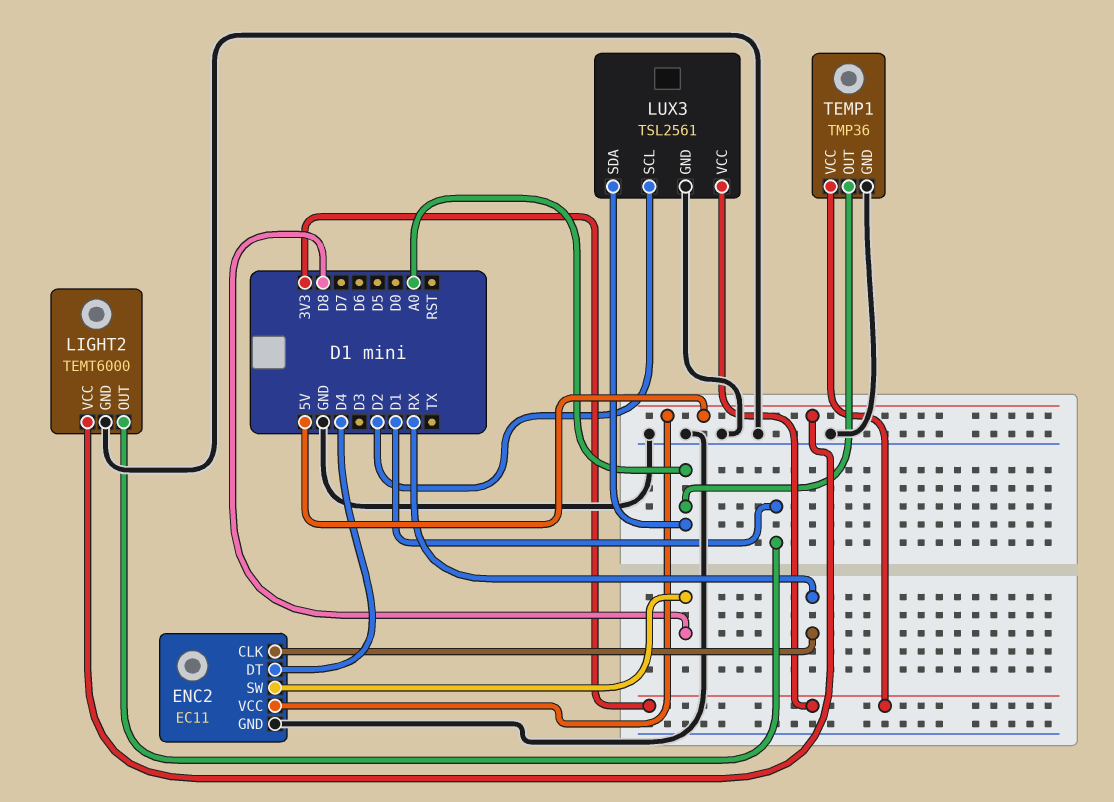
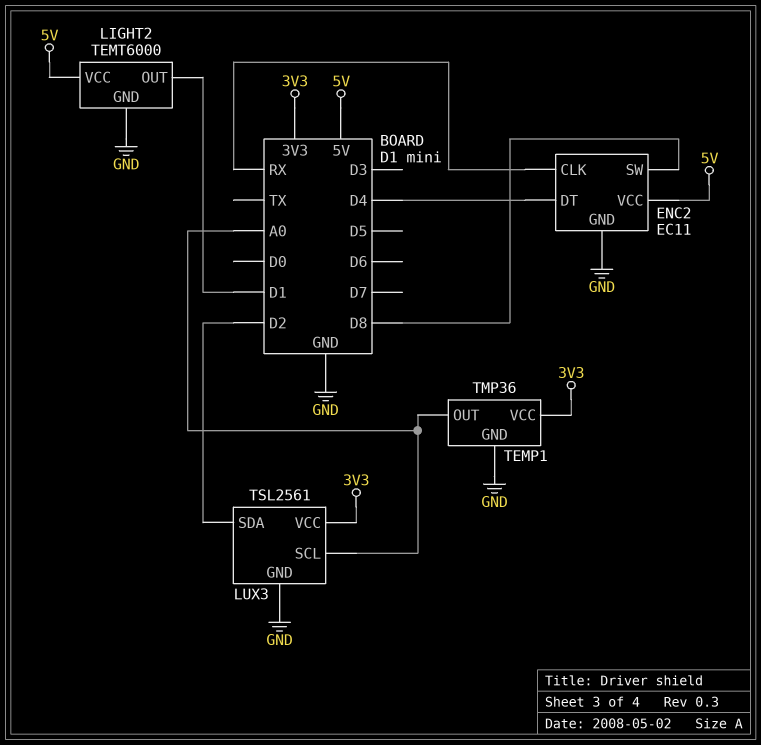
LUX3 pin SCL: D2 -> A0
LUX3 pin SDA: A0 -> D2

